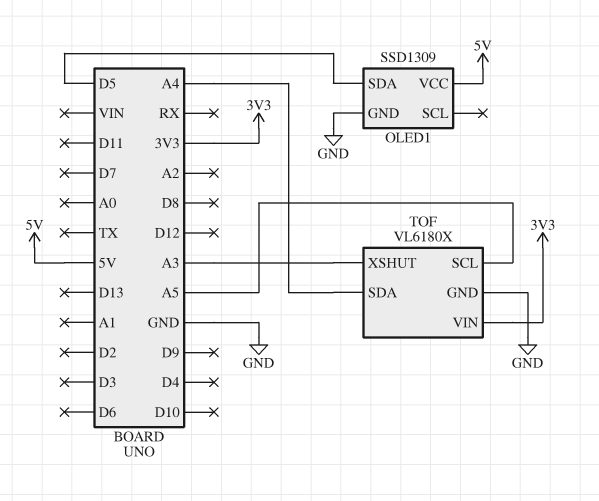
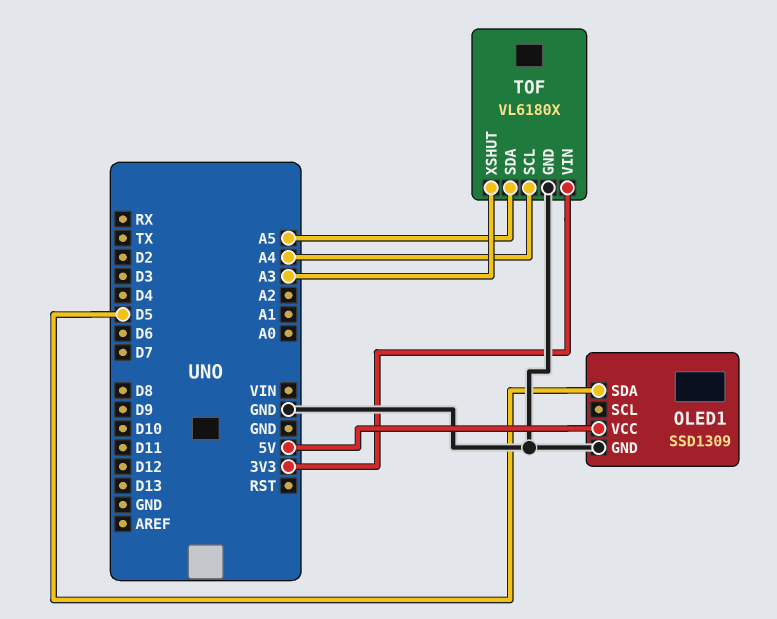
TOF pin SCL: A5 -> A4
TOF pin SDA: A4 -> A5

